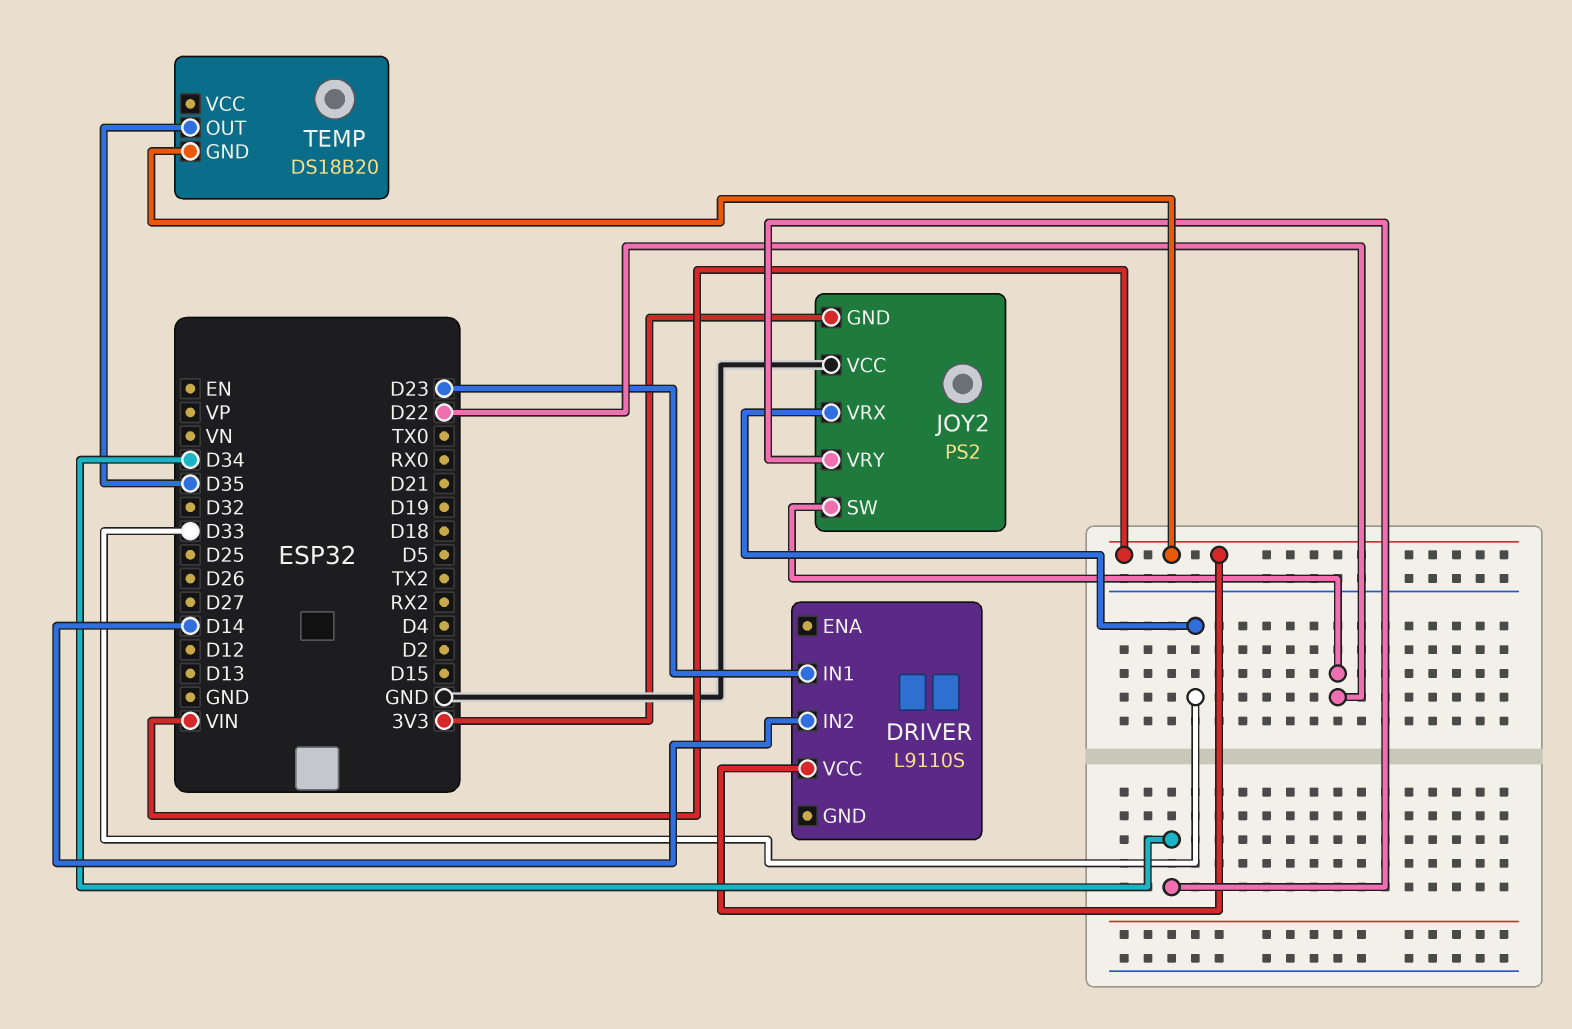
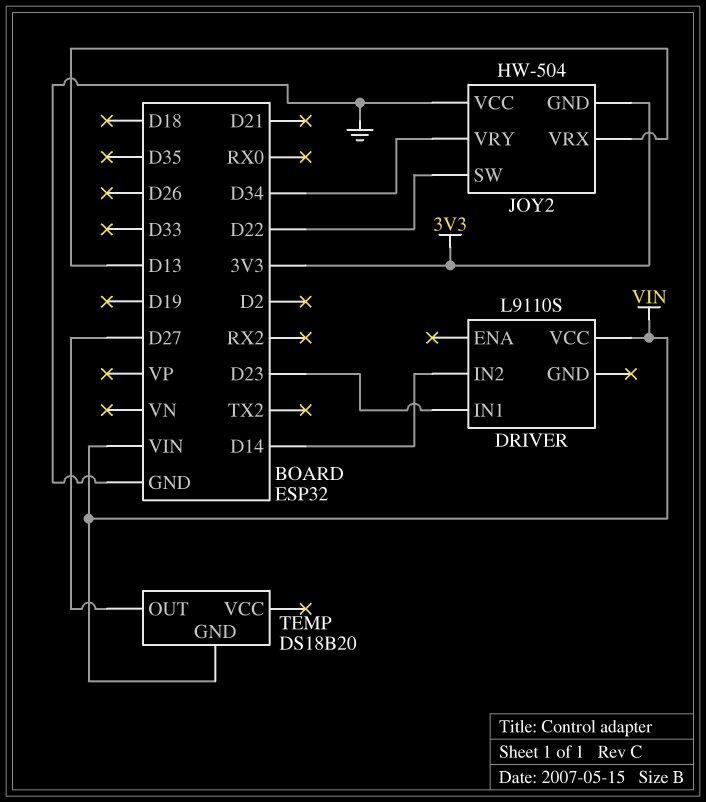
JOY2: PS2 -> HW-504
JOY2 pin VRX: D33 -> D13
TEMP pin OUT: D35 -> D27

